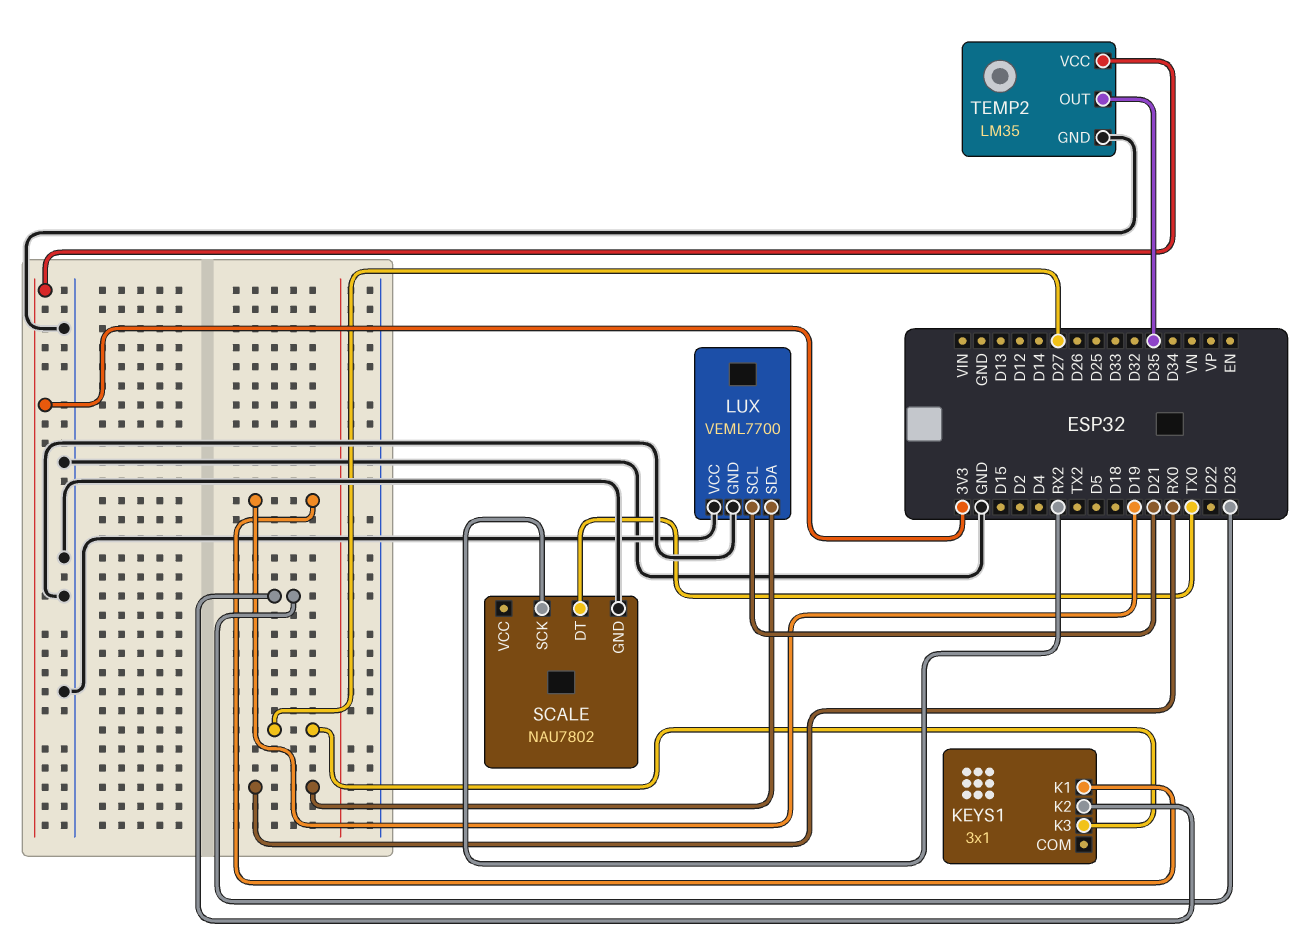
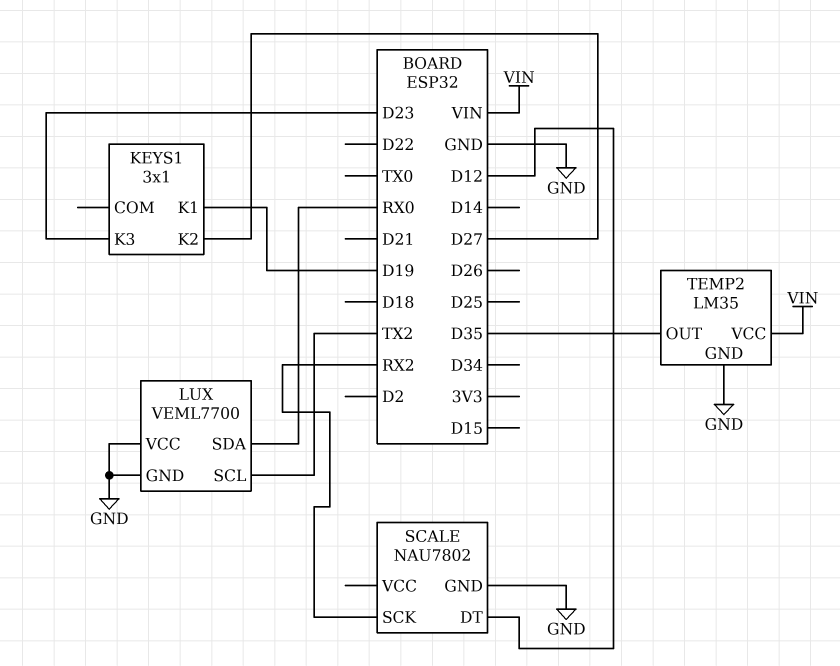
KEYS1 pin K2: D23 -> D27
KEYS1 pin K3: D27 -> D23
LUX pin SCL: D21 -> TX2
SCALE pin DT: TX0 -> D12
TEMP2 pin VCC: 3V3 -> VIN

